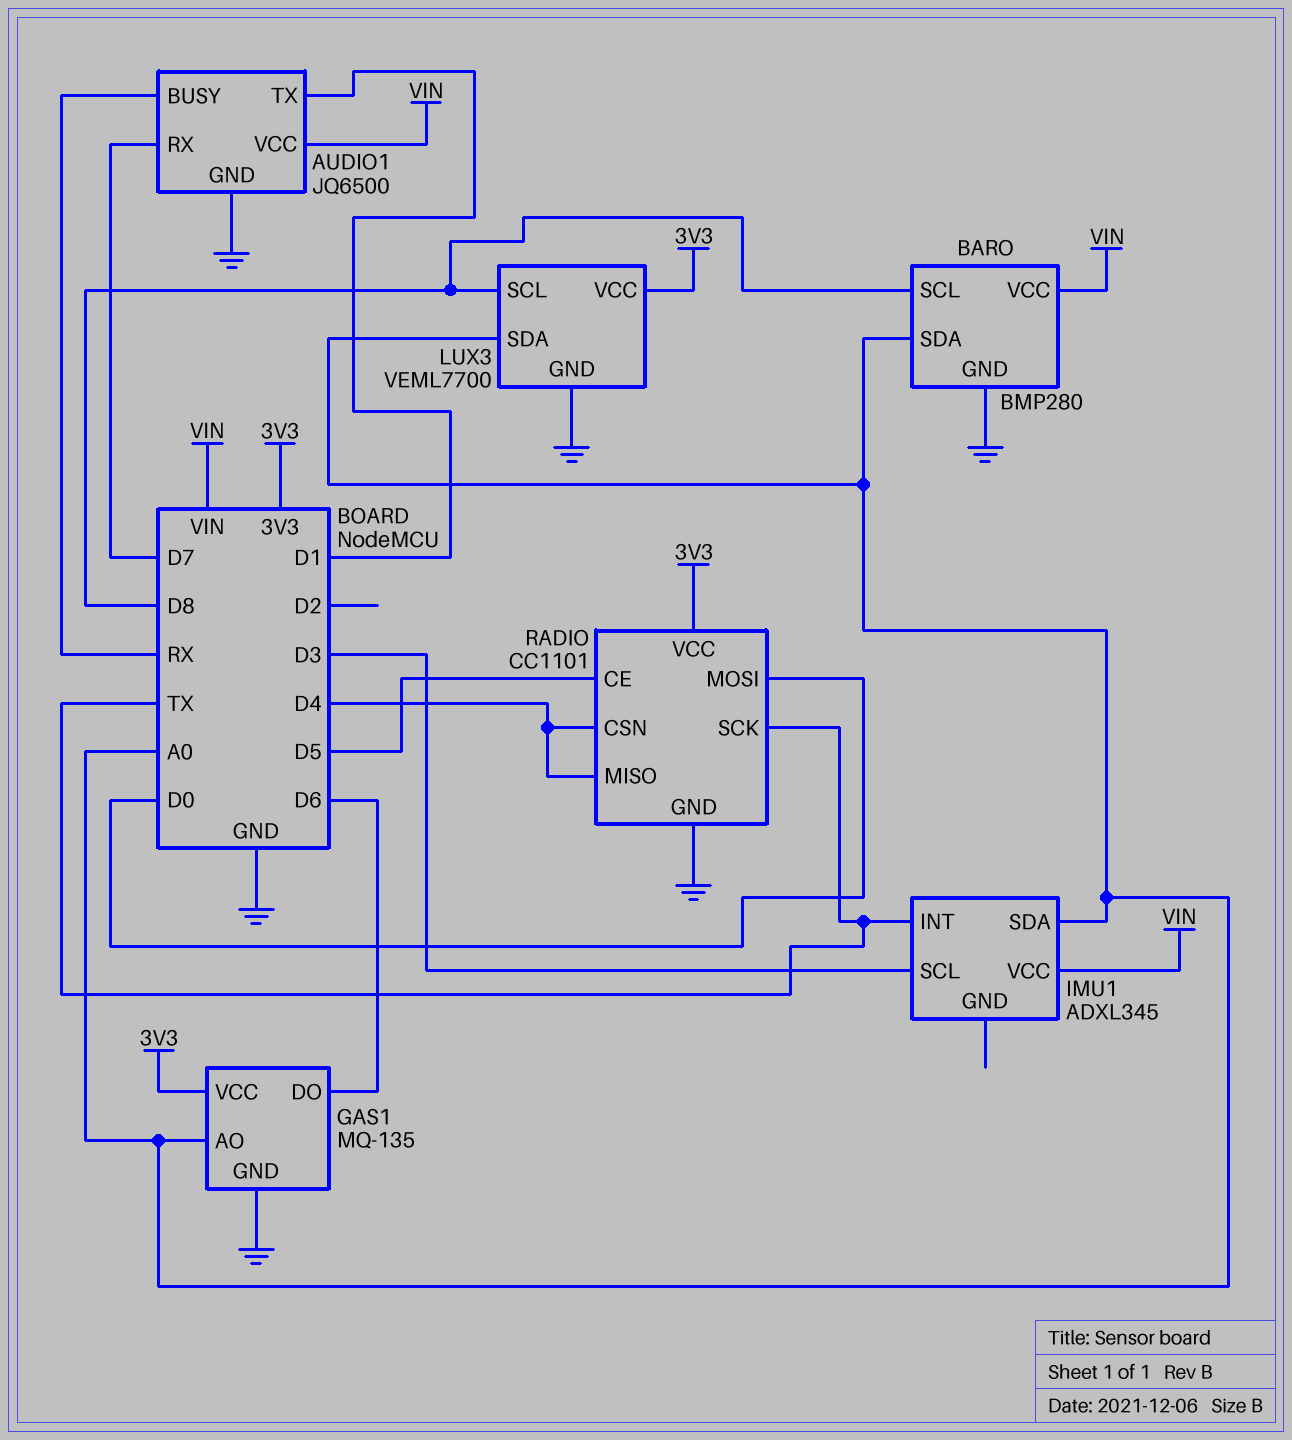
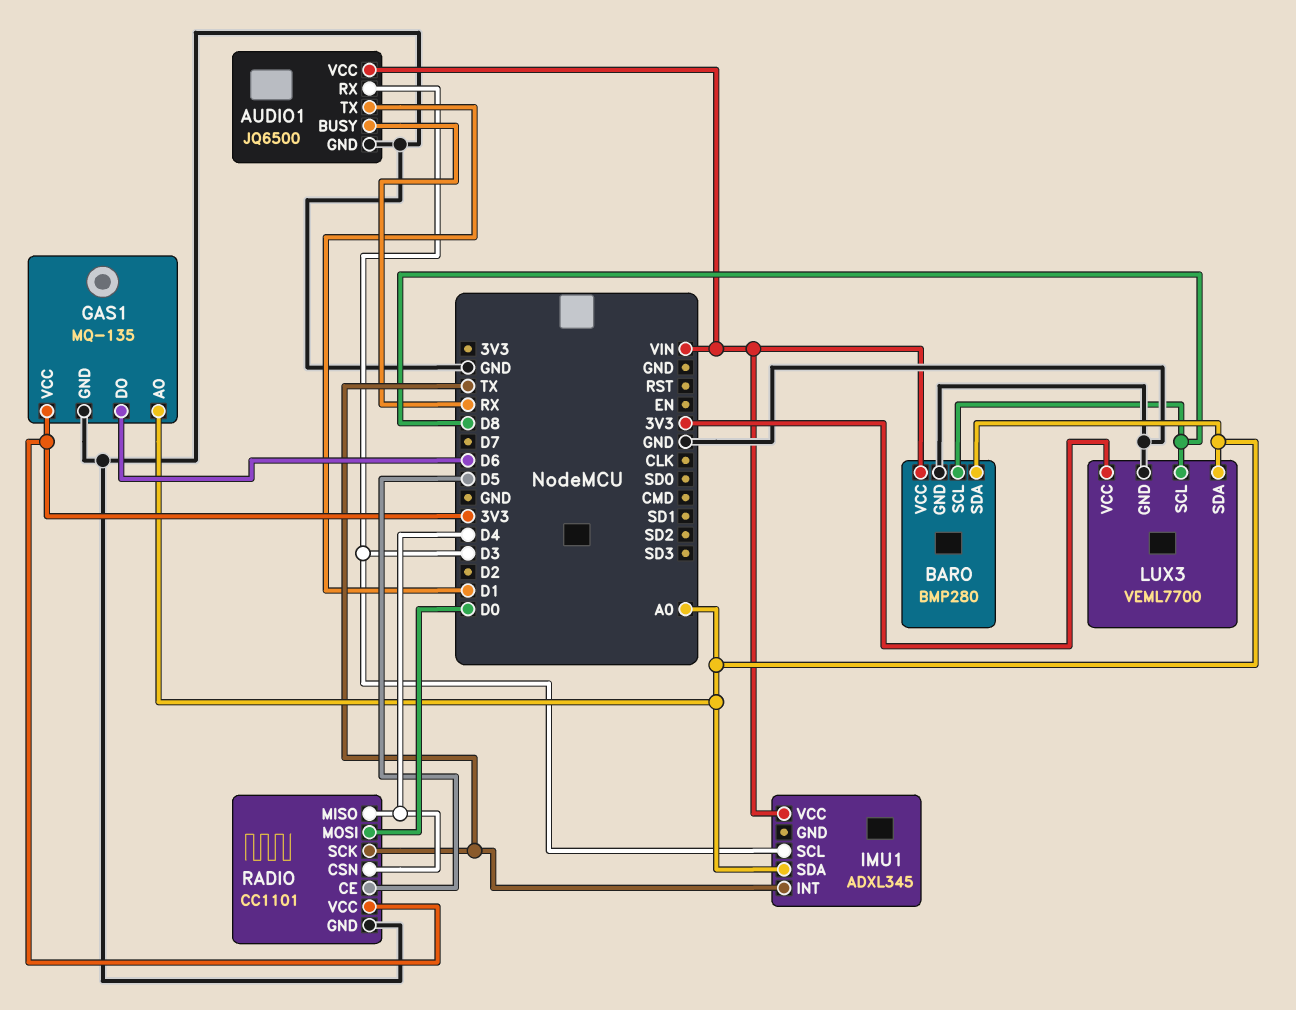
AUDIO1 pin RX: D7 -> D3

